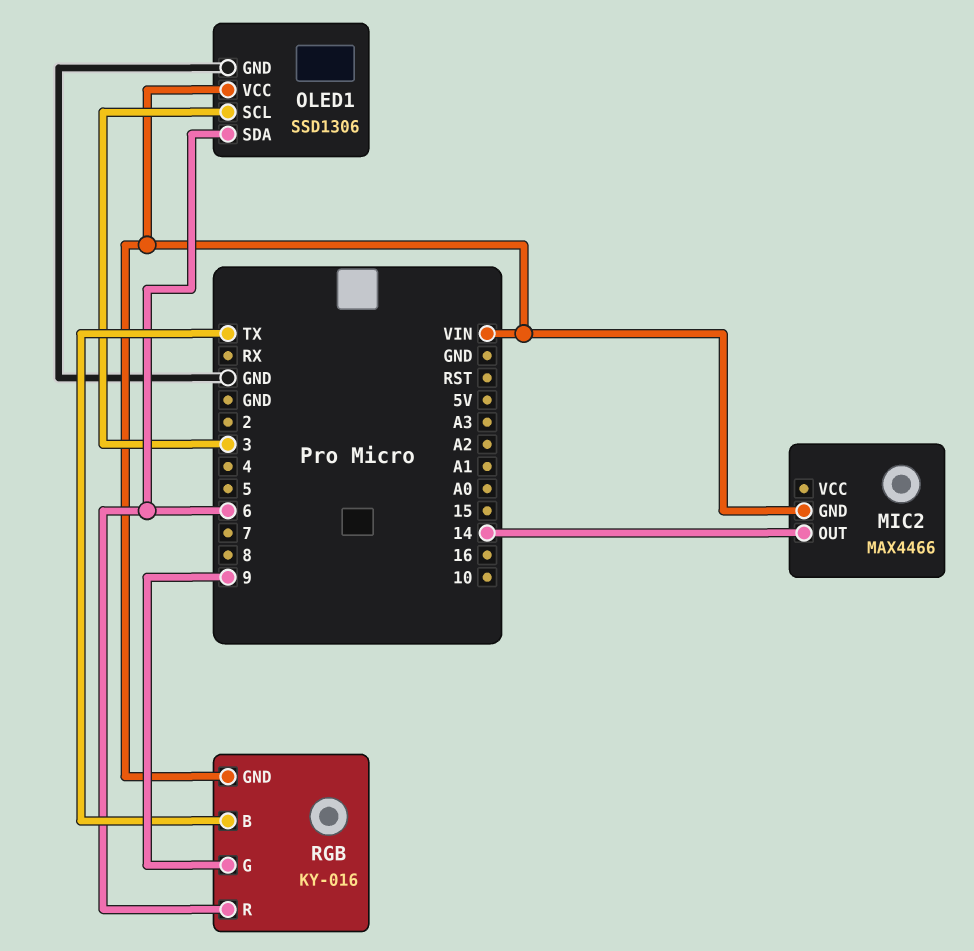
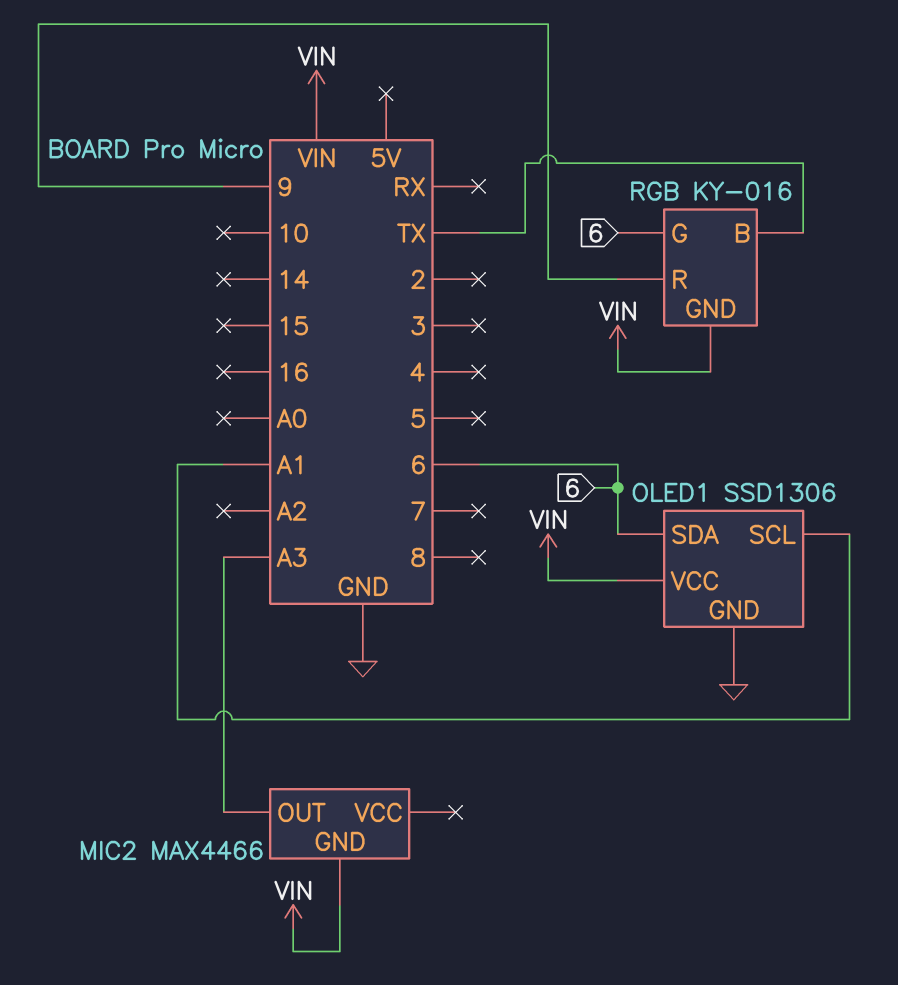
MIC2 pin OUT: 14 -> A3
OLED1 pin SCL: 3 -> A1
RGB pin G: 9 -> 6
RGB pin R: 6 -> 9

